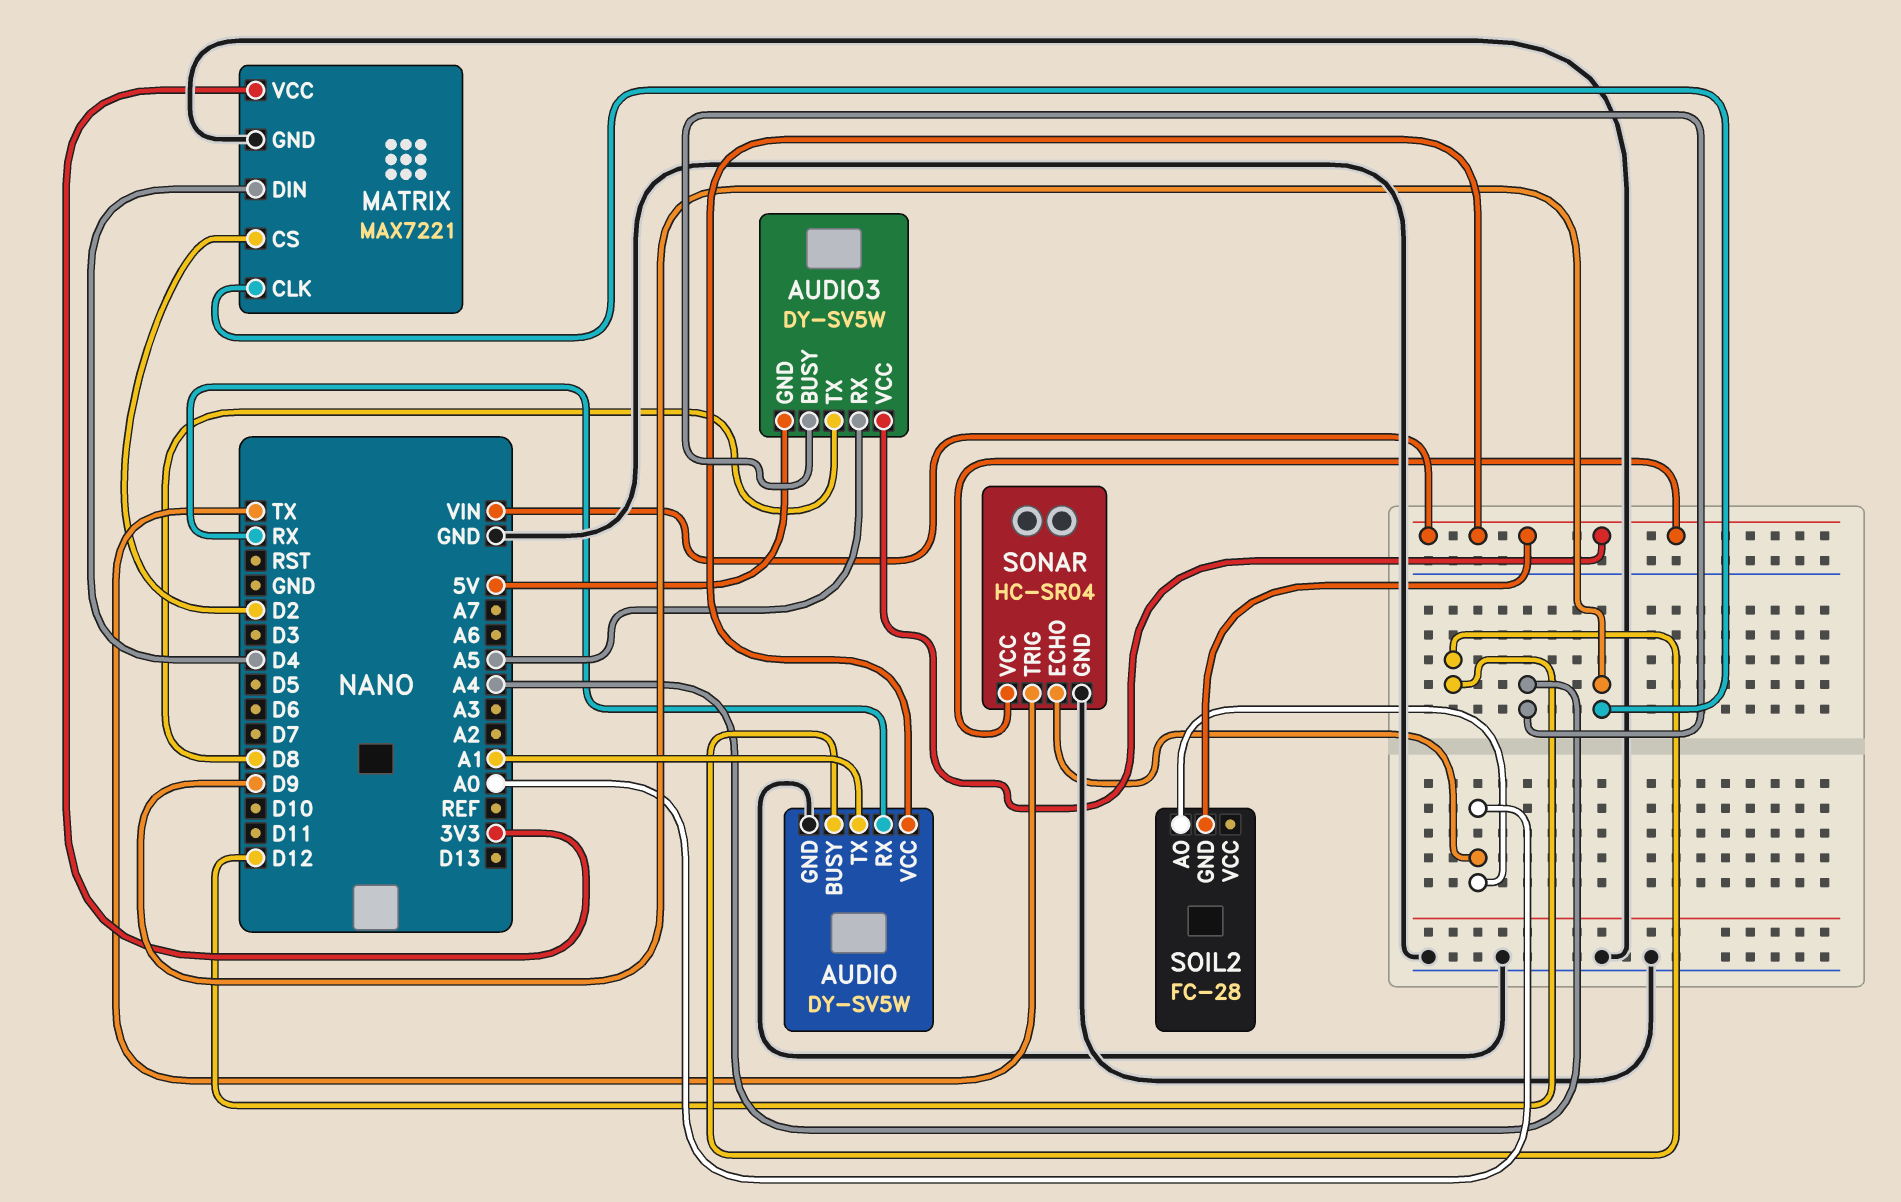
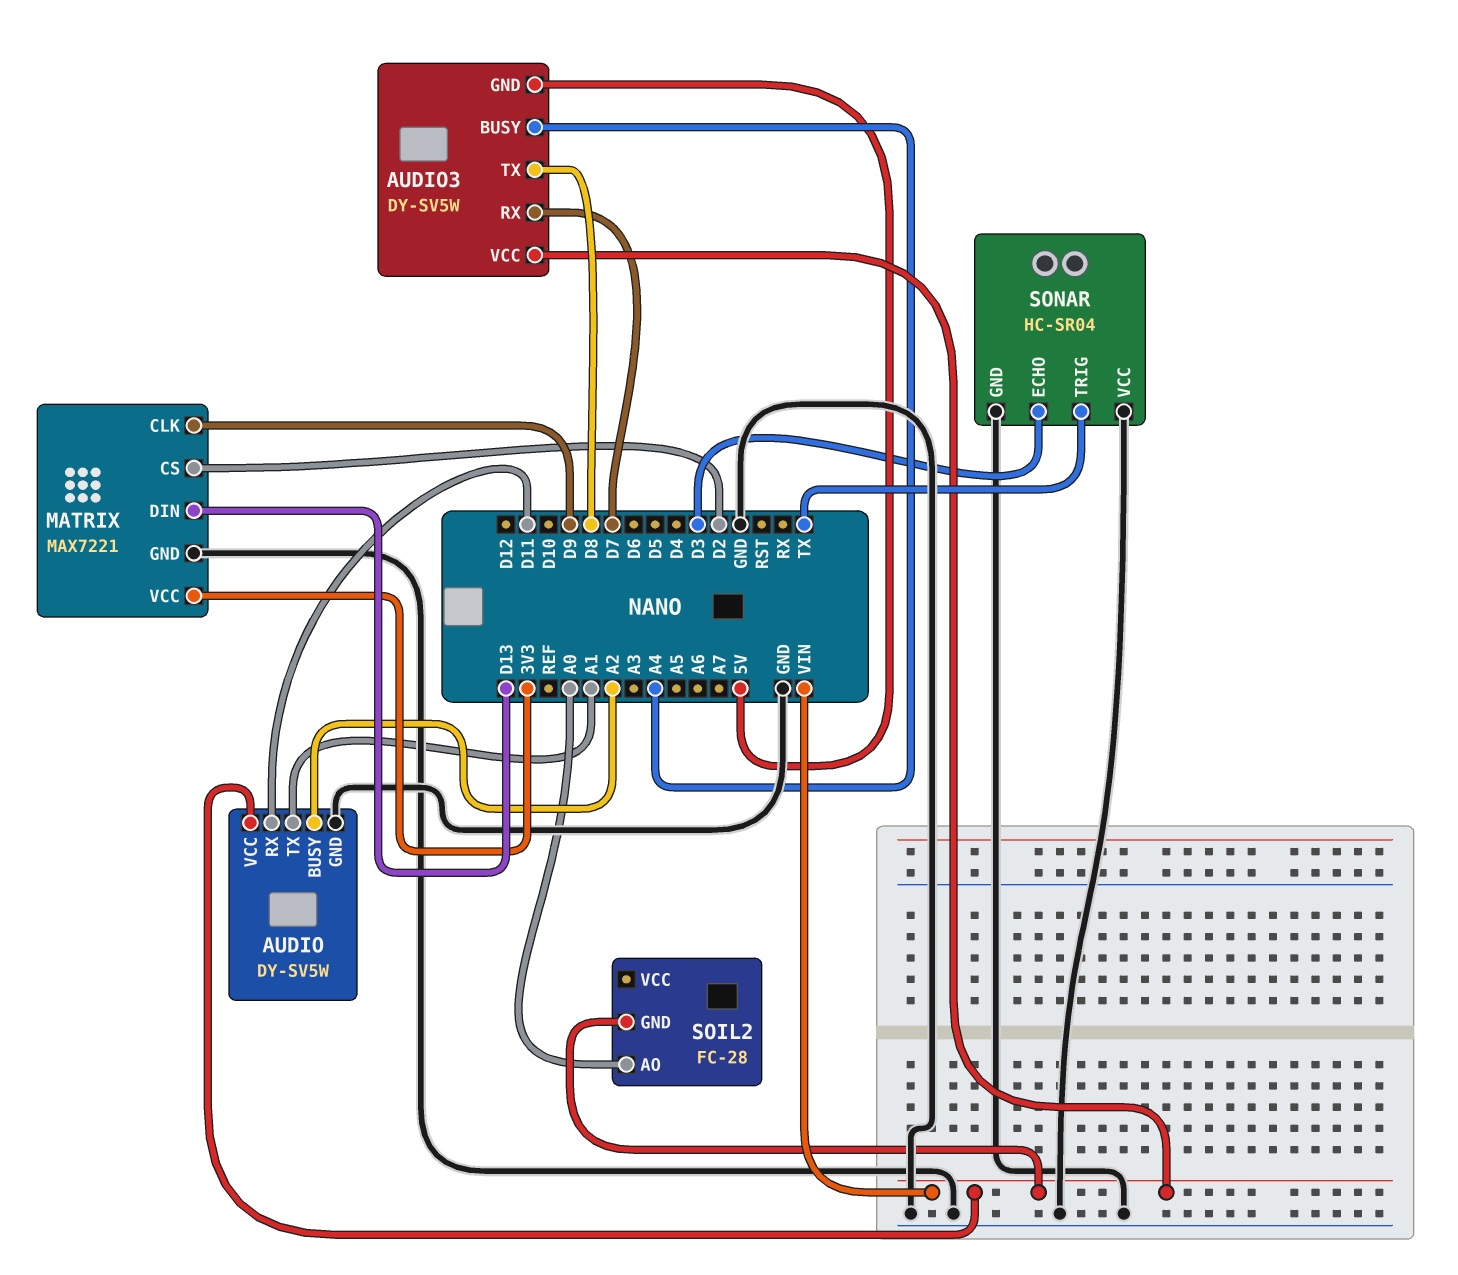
AUDIO pin BUSY: D12 -> A2
AUDIO pin RX: RX -> D11
AUDIO3 pin RX: A5 -> D7
MATRIX pin DIN: D4 -> D13
SONAR pin ECHO: A0 -> D3
SONAR pin VCC: VIN -> GND

